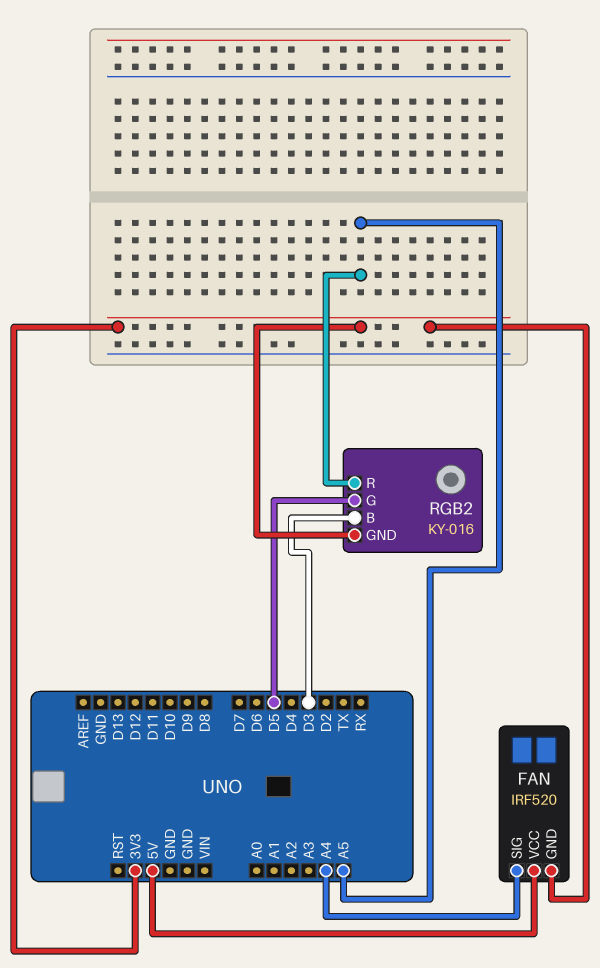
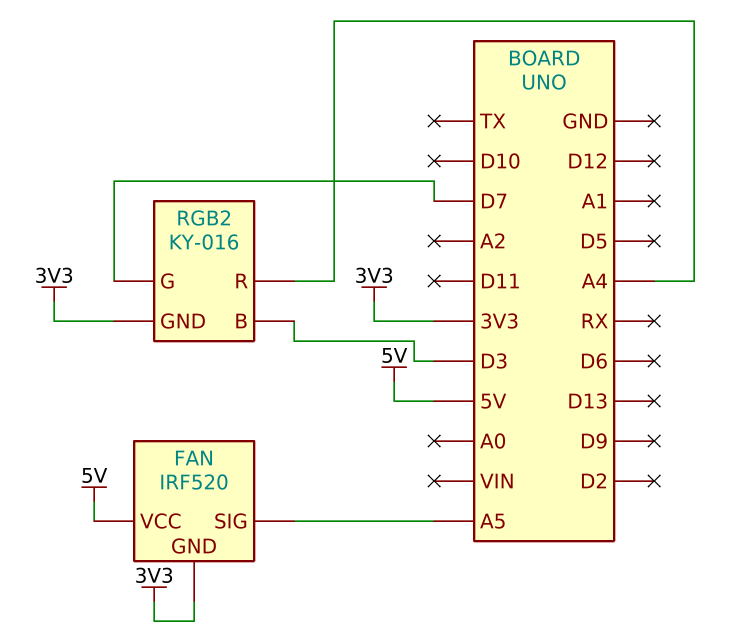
FAN pin SIG: A4 -> A5
RGB2 pin G: D5 -> D7
RGB2 pin R: A5 -> A4

